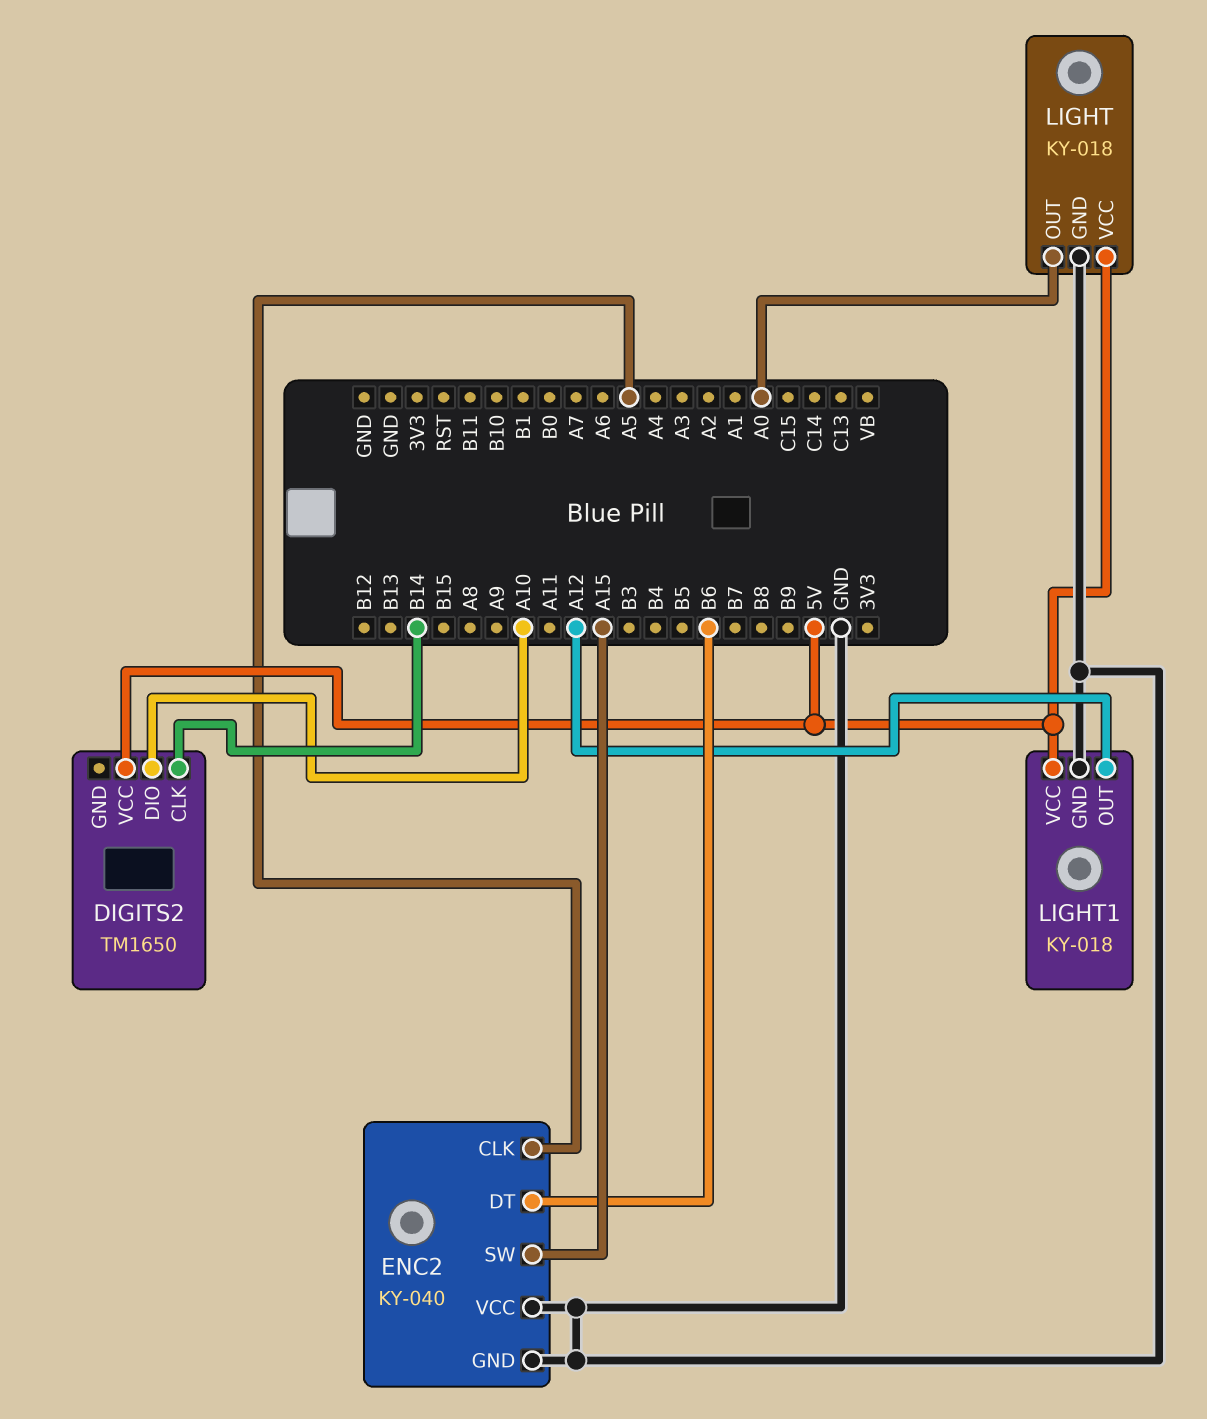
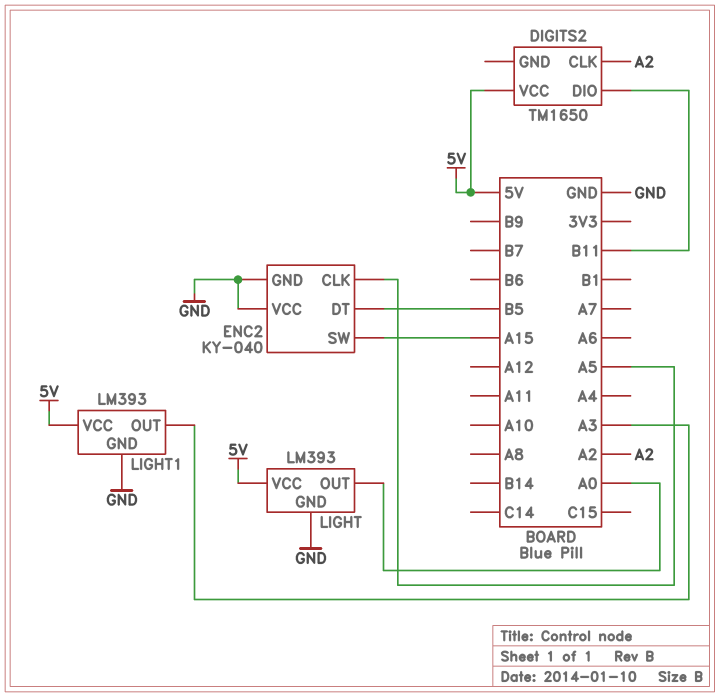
DIGITS2 pin CLK: B14 -> A2
DIGITS2 pin DIO: A10 -> B11
ENC2 pin DT: B6 -> B5
LIGHT: KY-018 -> LM393
LIGHT1: KY-018 -> LM393
LIGHT1 pin OUT: A12 -> A3

